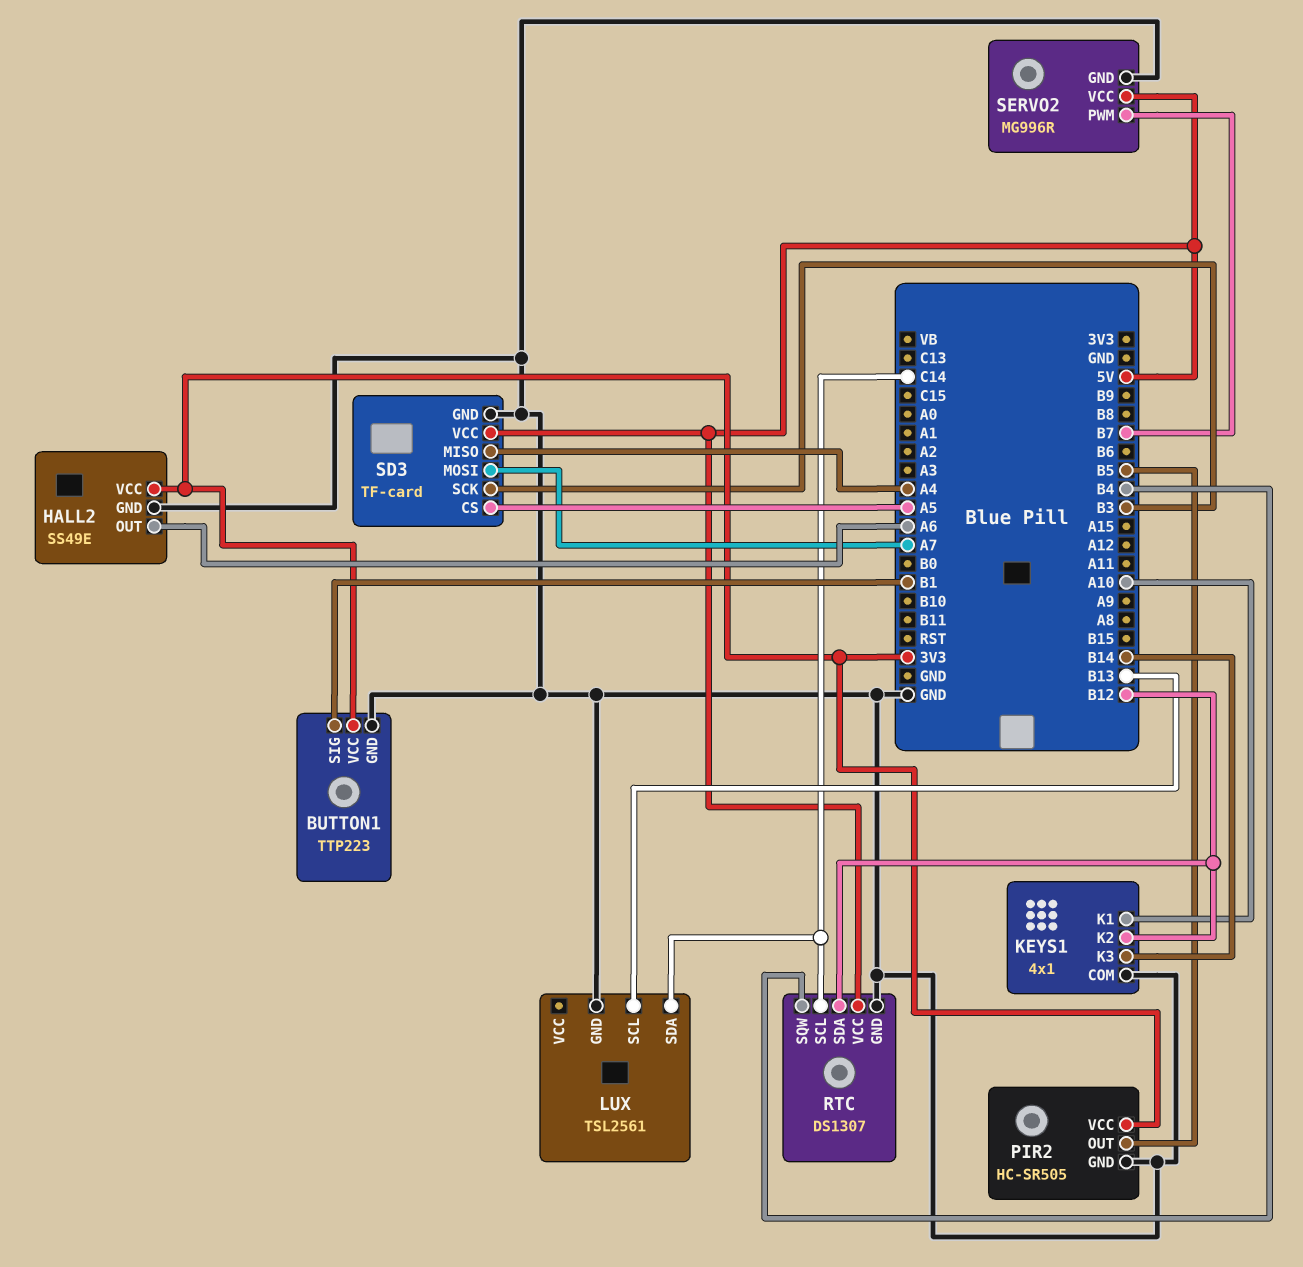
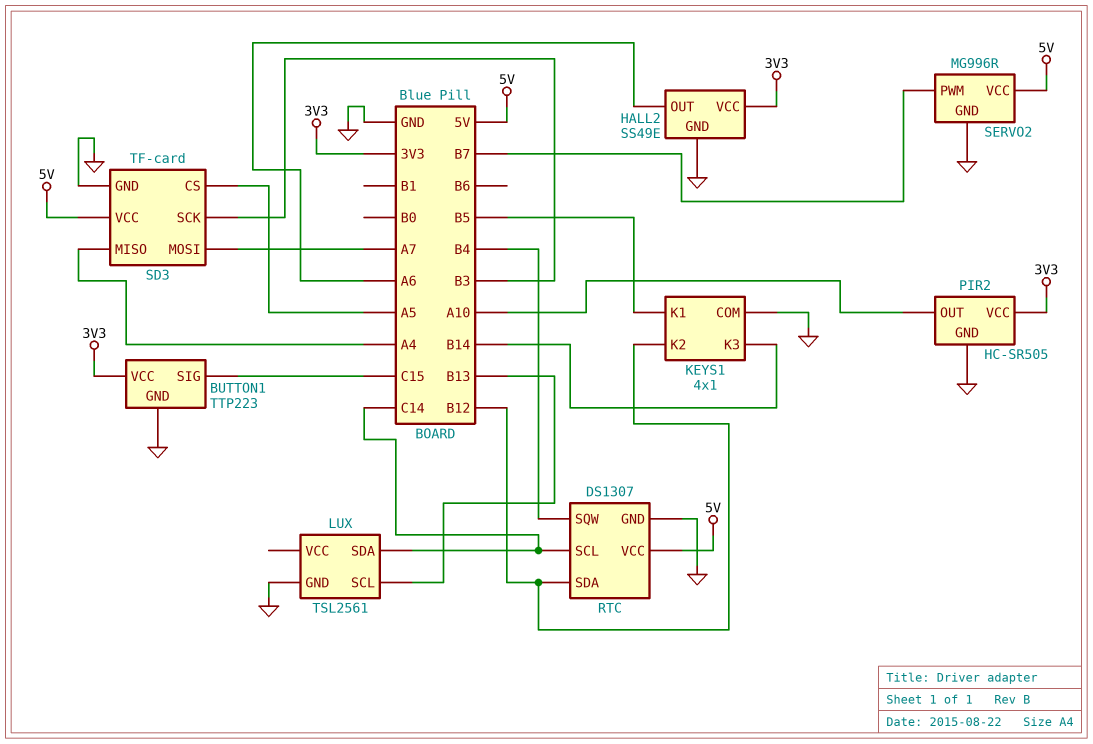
BUTTON1 pin SIG: B1 -> C15
KEYS1 pin K1: A10 -> B5
PIR2 pin OUT: B5 -> A10

